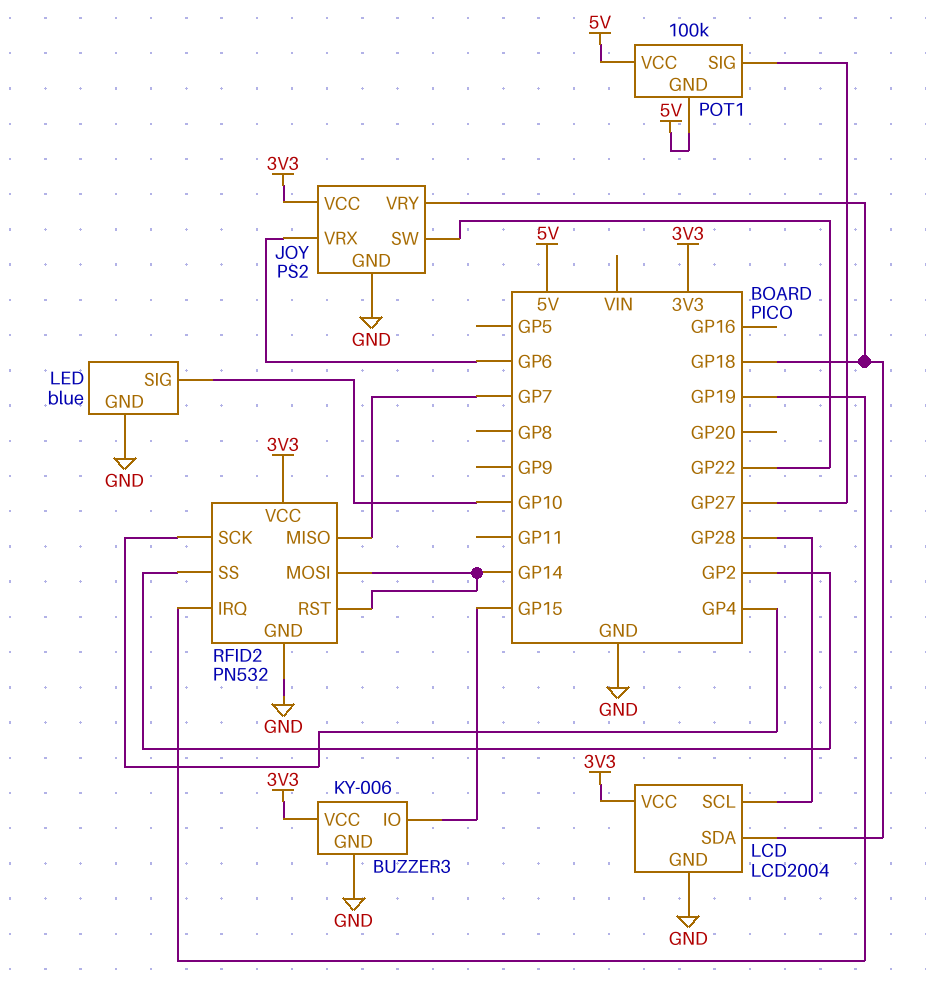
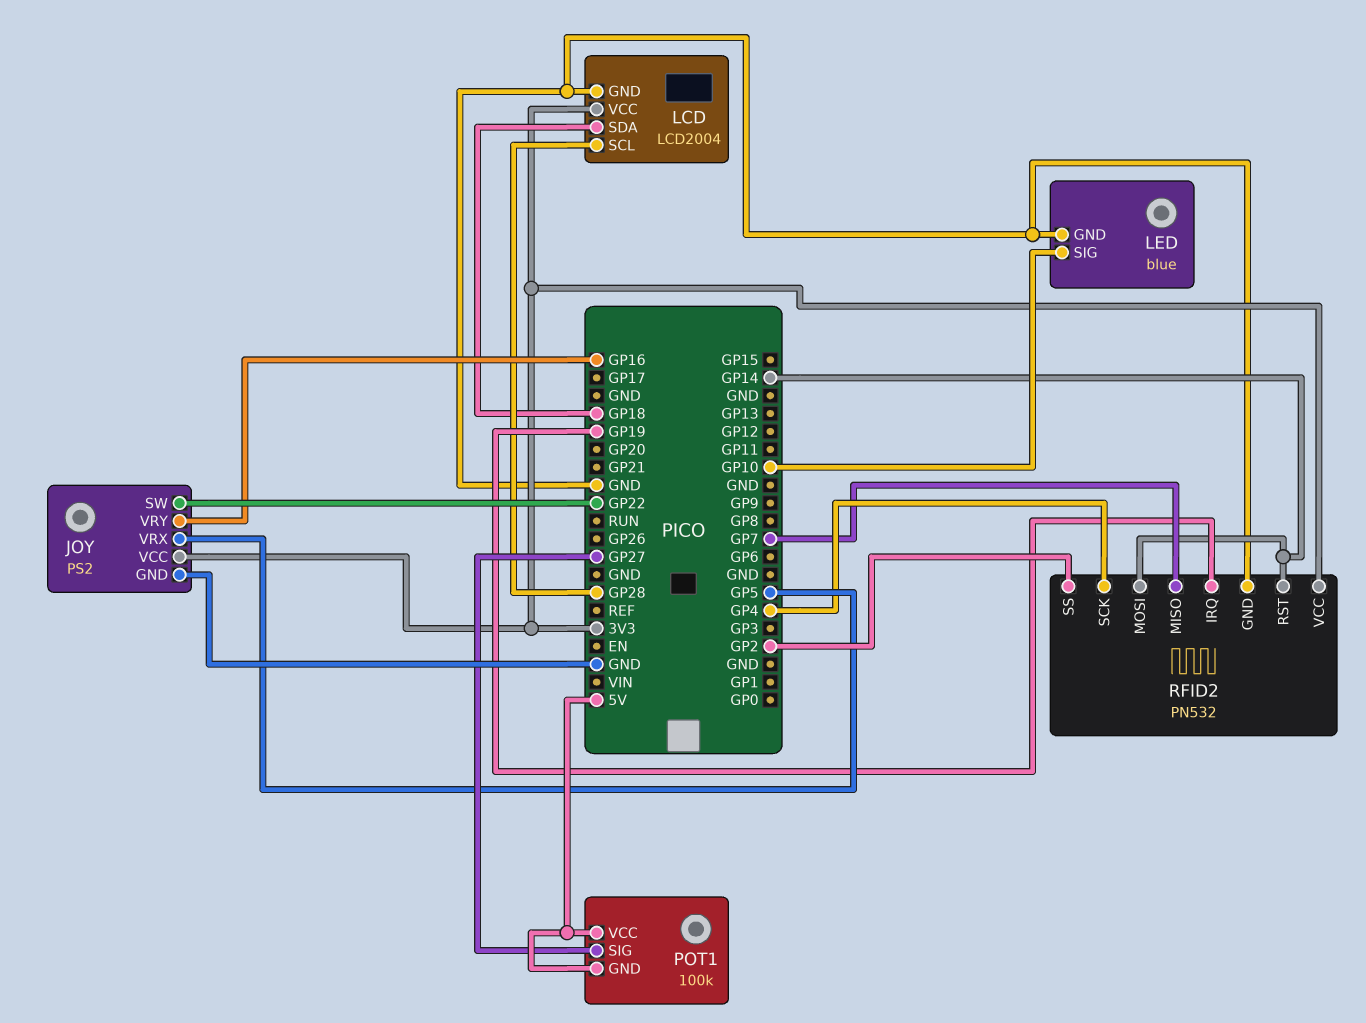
BUZZER3: KY-006 -> none
BUZZER3 pin GND: GND -> none
BUZZER3 pin IO: GP15 -> none
BUZZER3 pin VCC: 3V3 -> none
JOY pin VRX: GP6 -> GP5
JOY pin VRY: GP18 -> GP16

